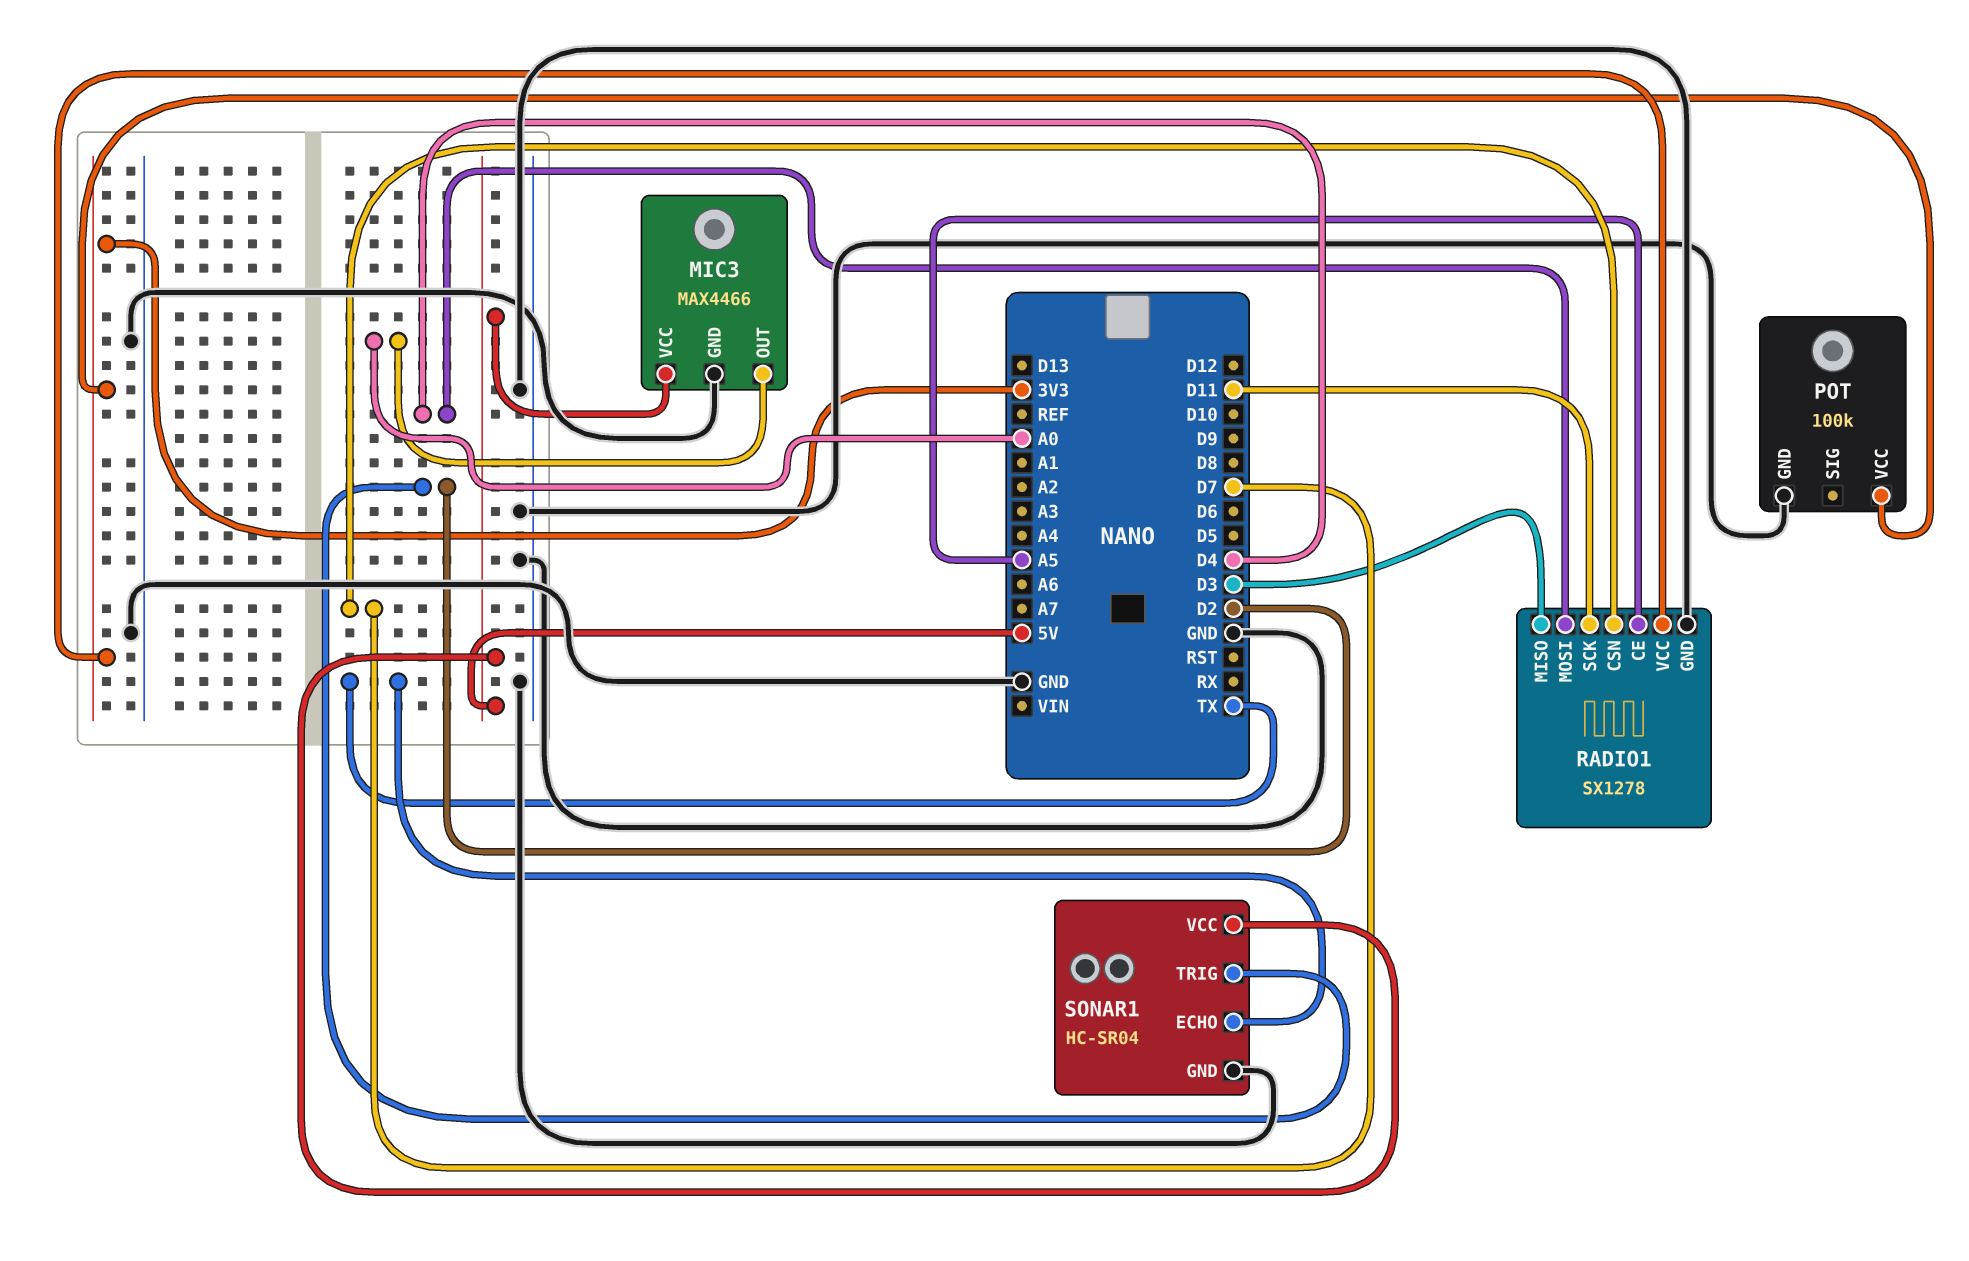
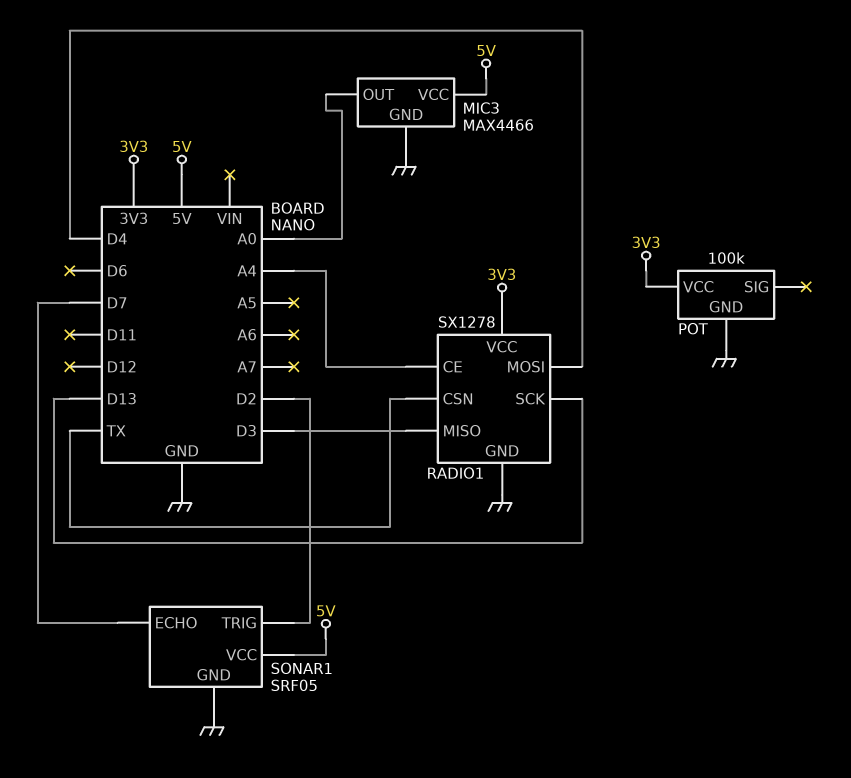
RADIO1 pin CE: A5 -> A4
RADIO1 pin CSN: D7 -> TX
RADIO1 pin SCK: D11 -> D13
SONAR1: HC-SR04 -> SRF05
SONAR1 pin ECHO: TX -> D7

